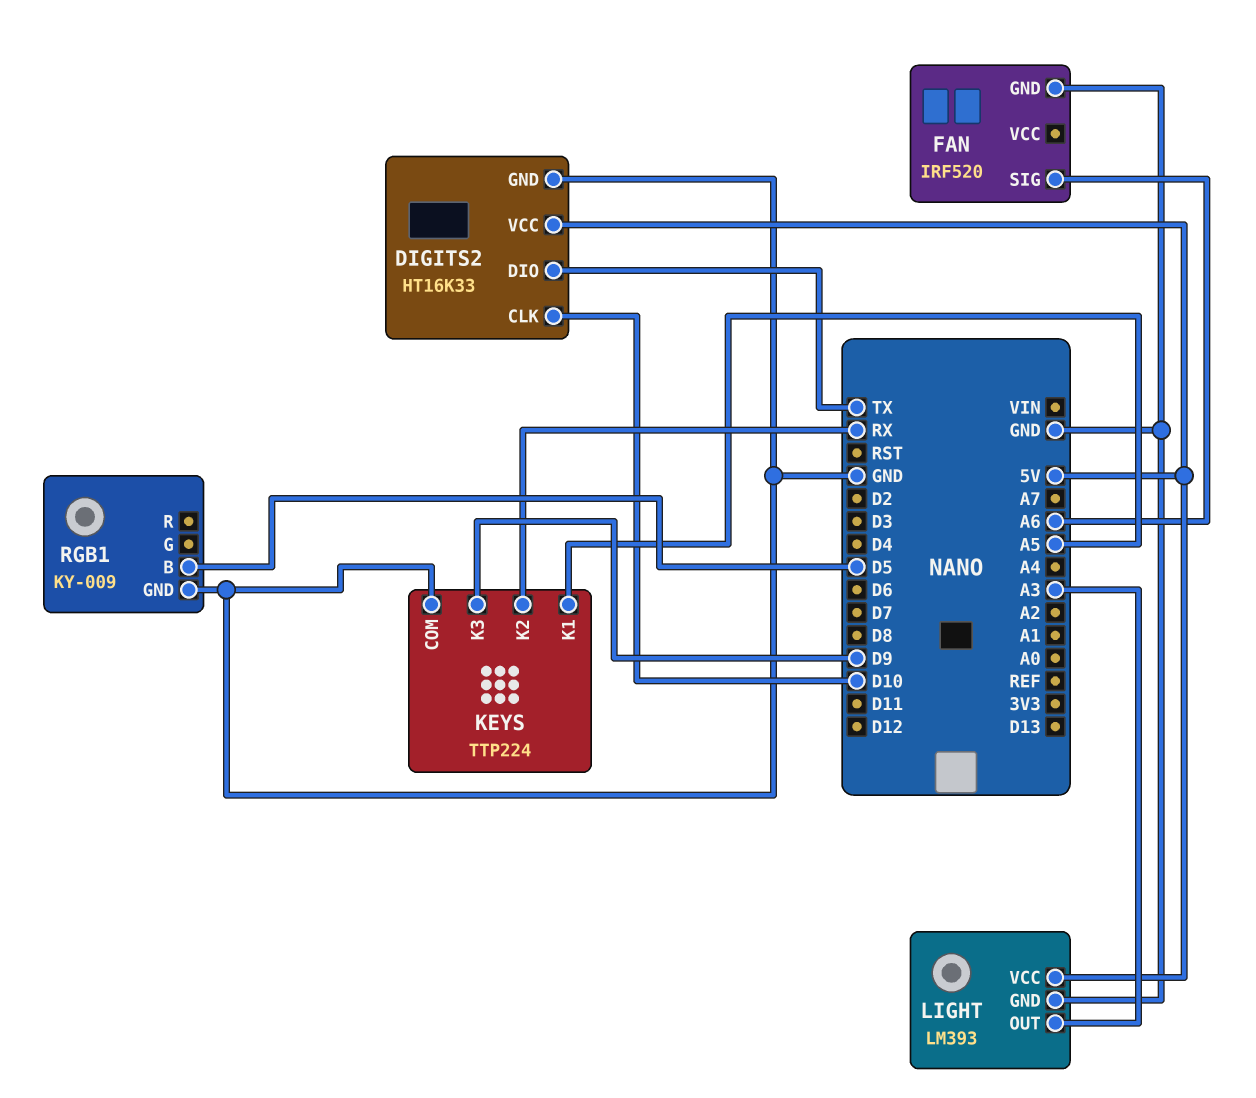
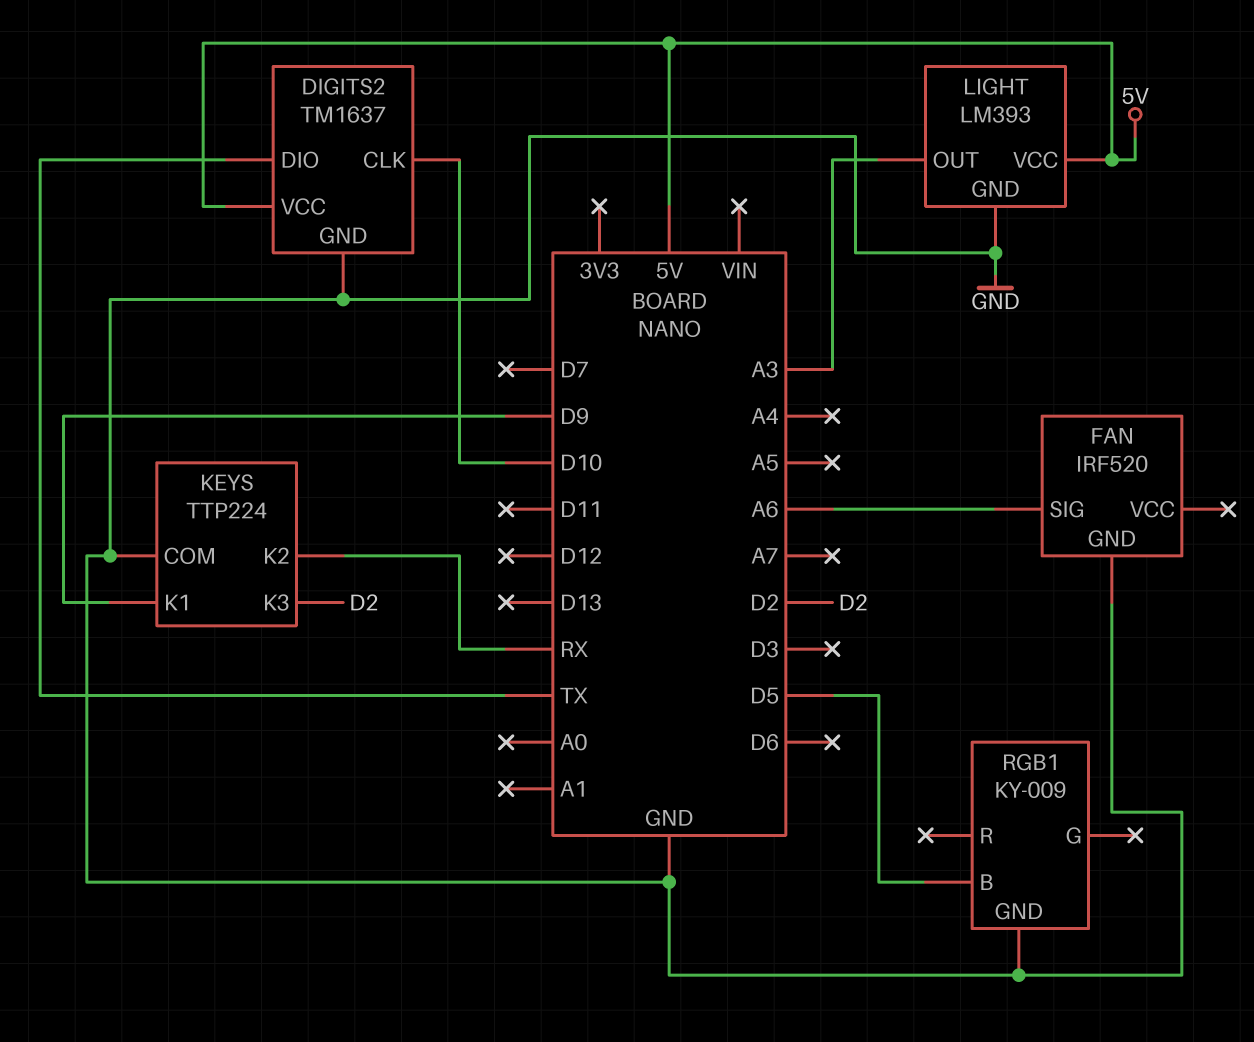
DIGITS2: HT16K33 -> TM1637
KEYS pin K1: A5 -> D9
KEYS pin K3: D9 -> D2

